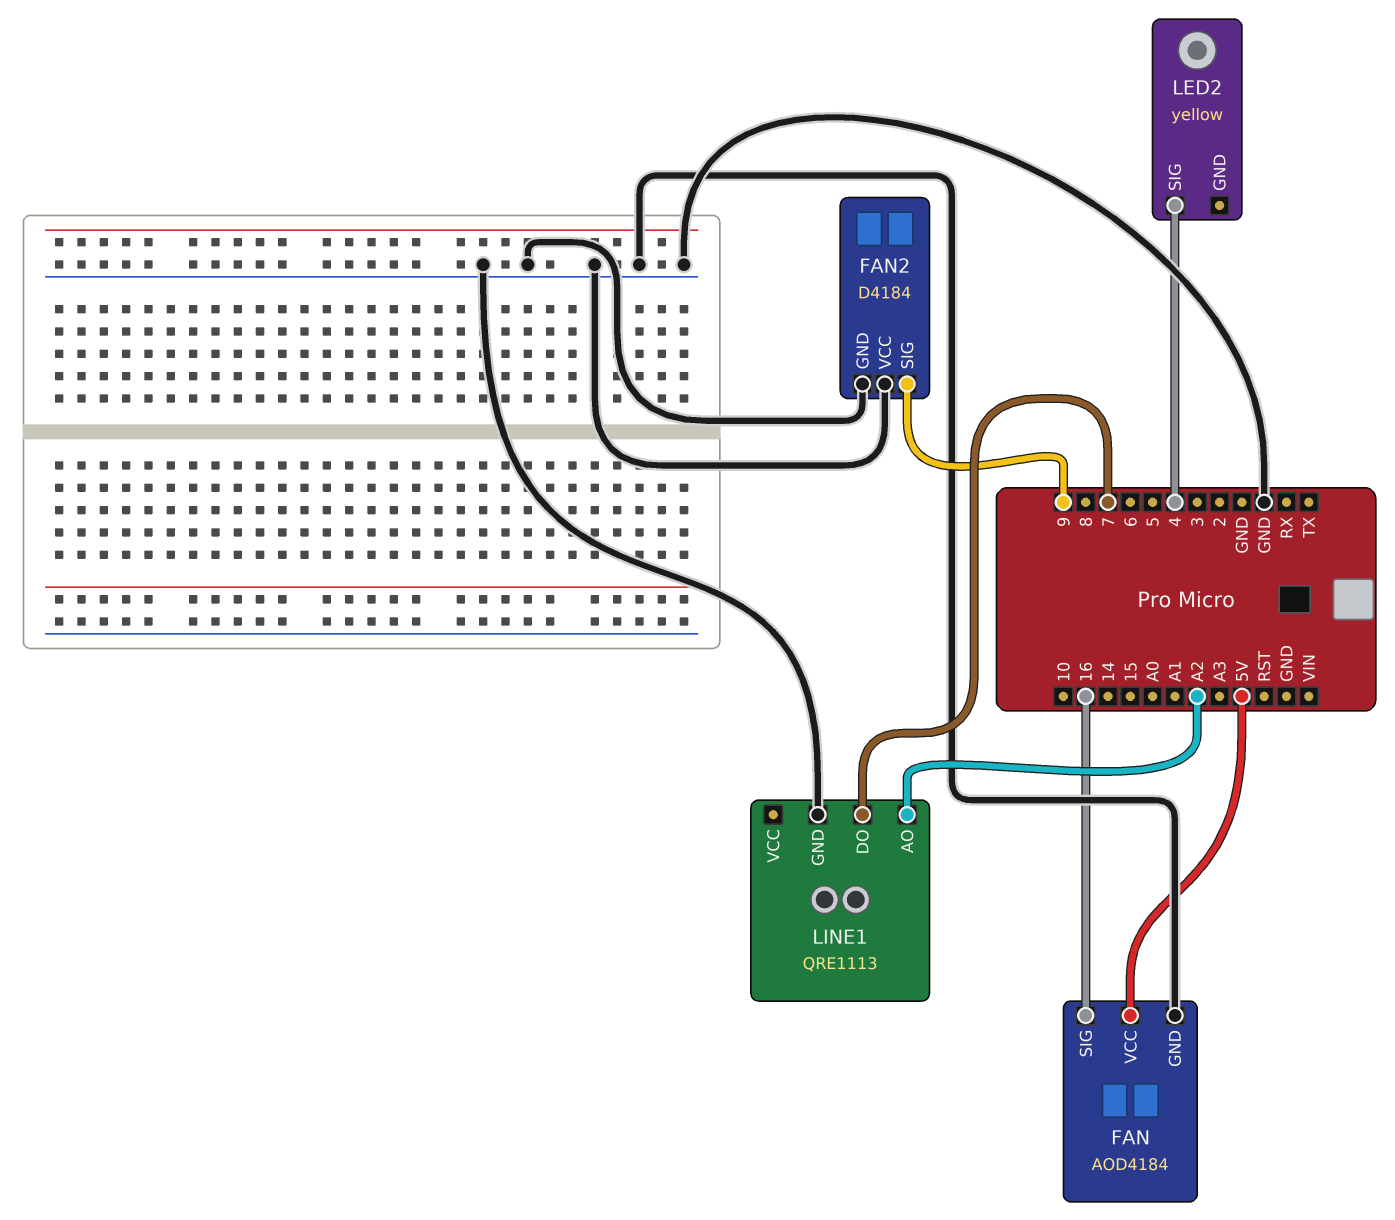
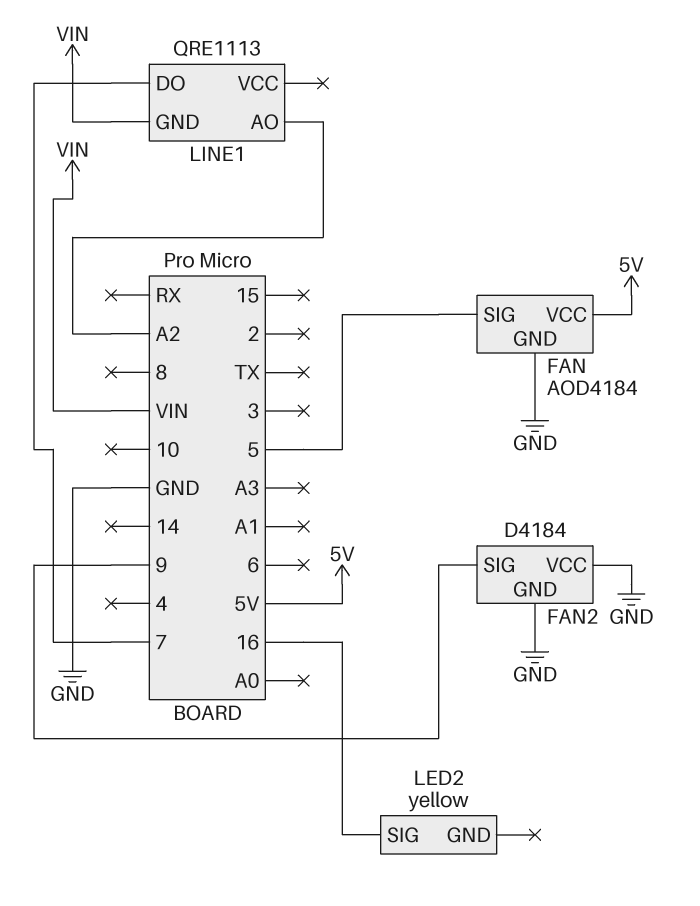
FAN pin SIG: 16 -> 5
LED2 pin SIG: 4 -> 16
LINE1 pin GND: GND -> VIN

